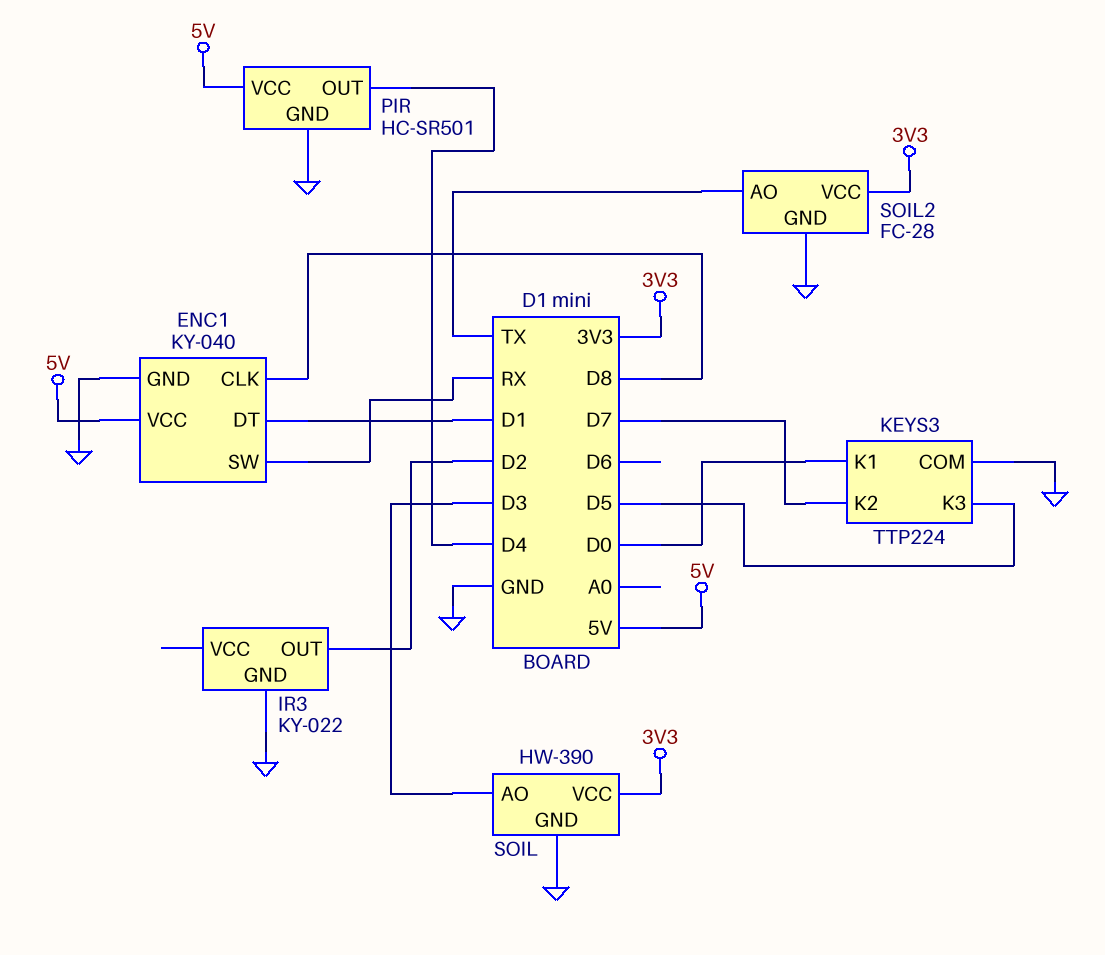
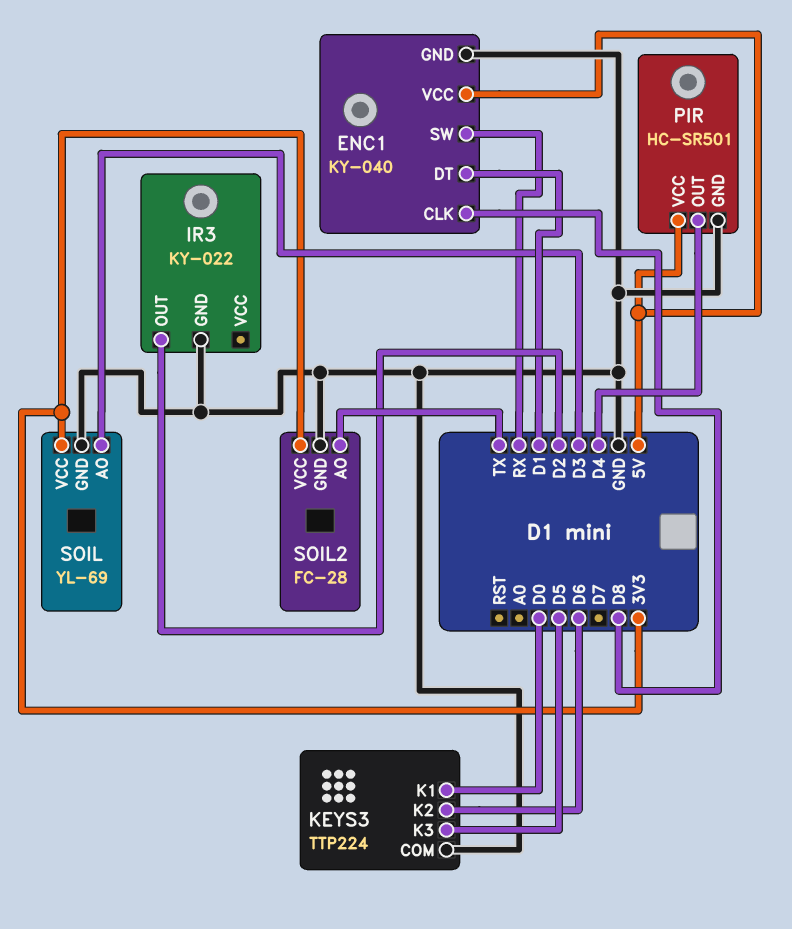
KEYS3 pin K2: D7 -> D6
SOIL: HW-390 -> YL-69

